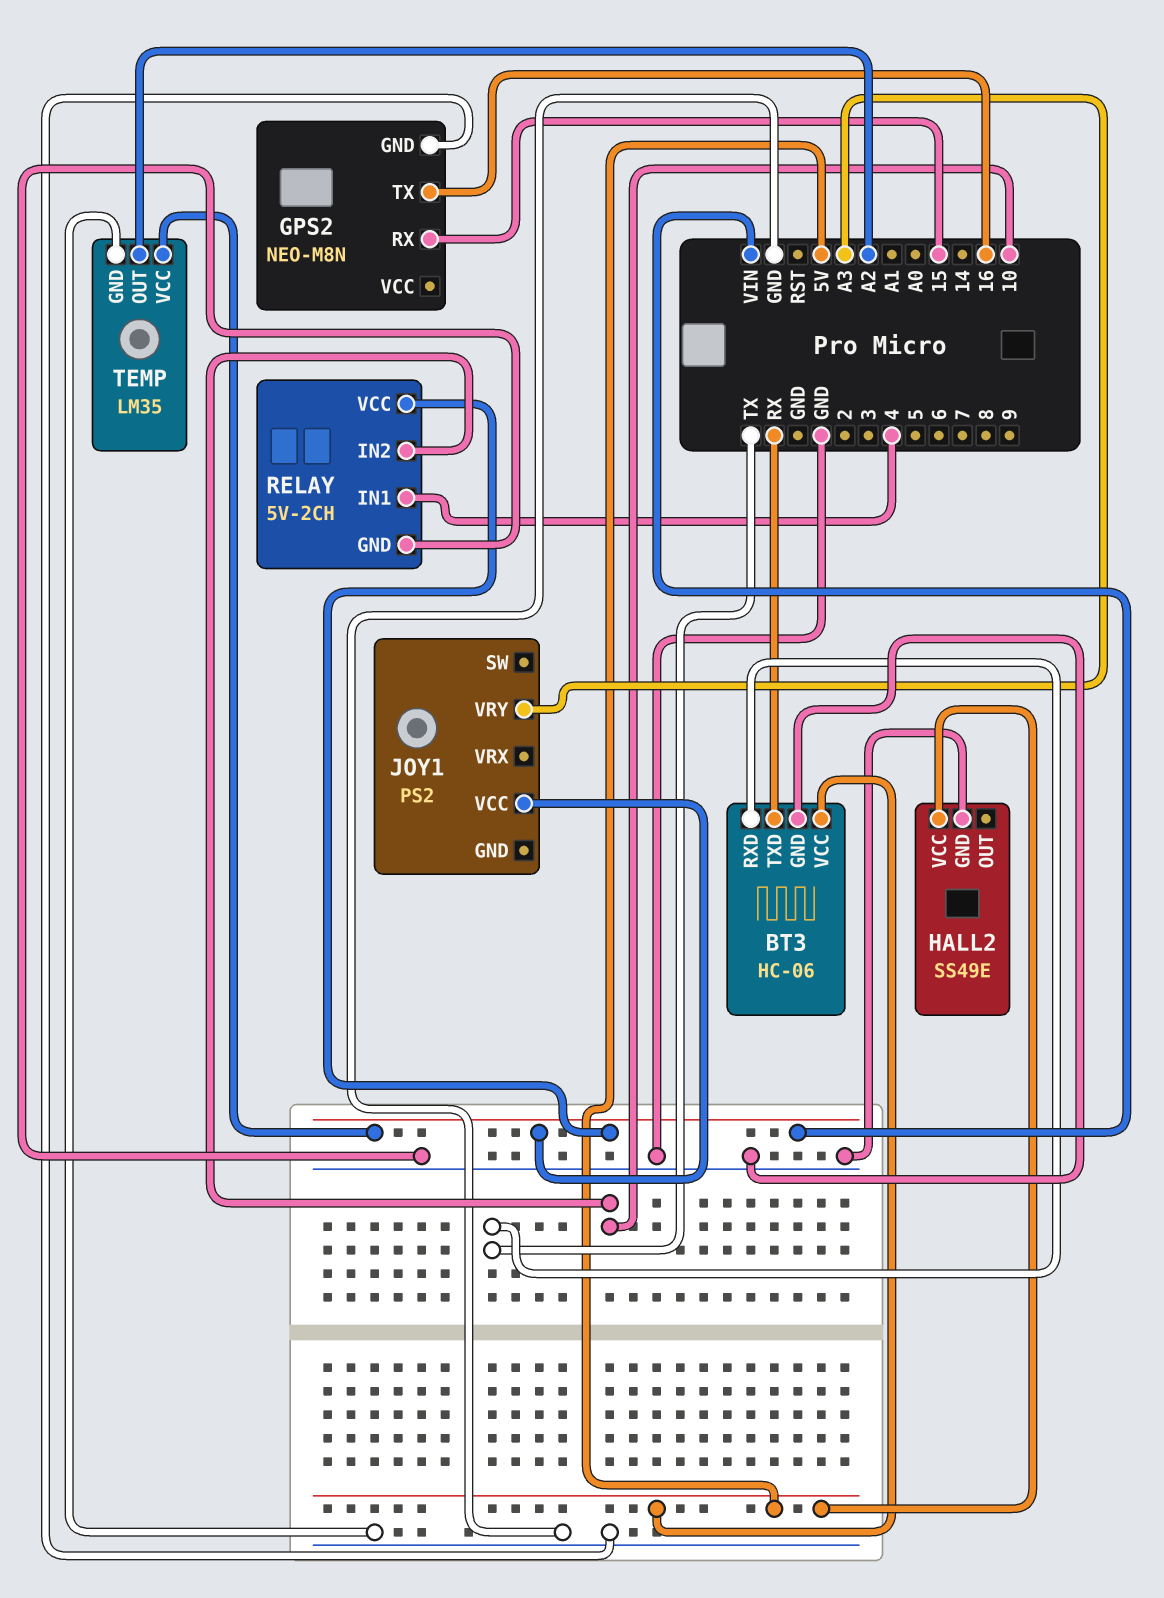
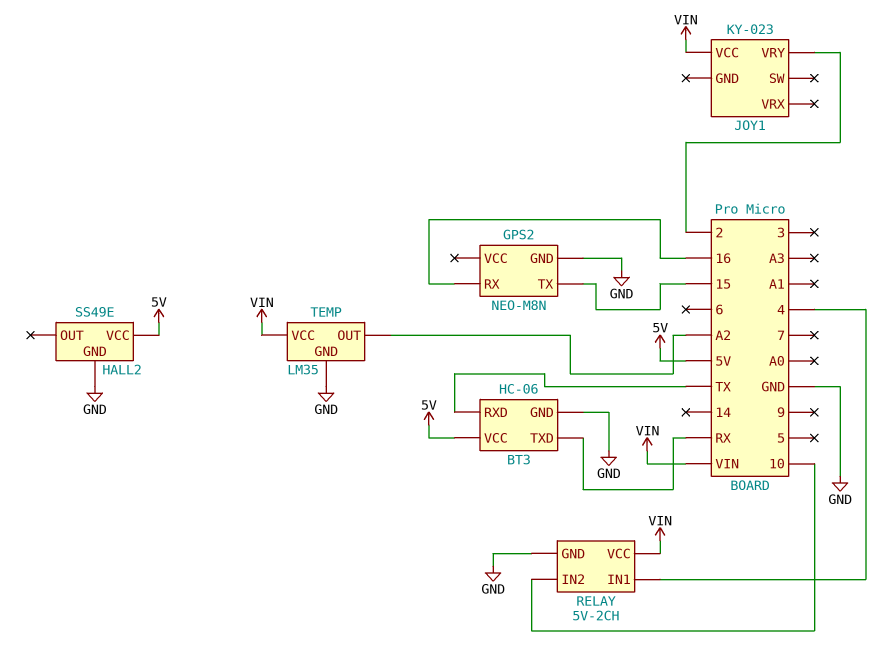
GPS2 pin RX: 15 -> 16
GPS2 pin TX: 16 -> 15
JOY1: PS2 -> KY-023
JOY1 pin VRY: A3 -> 2

